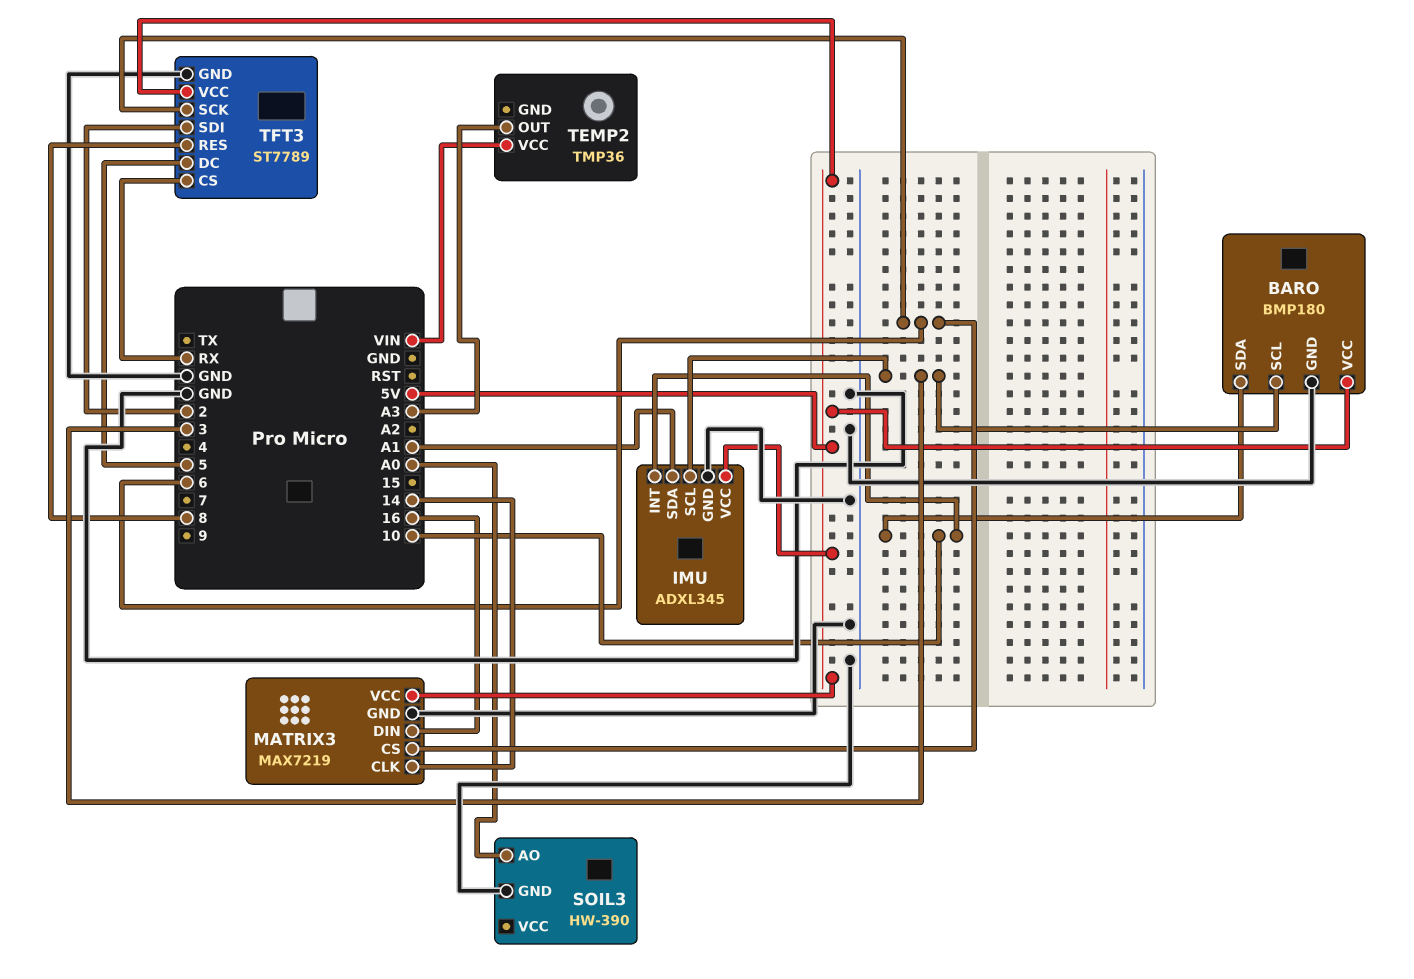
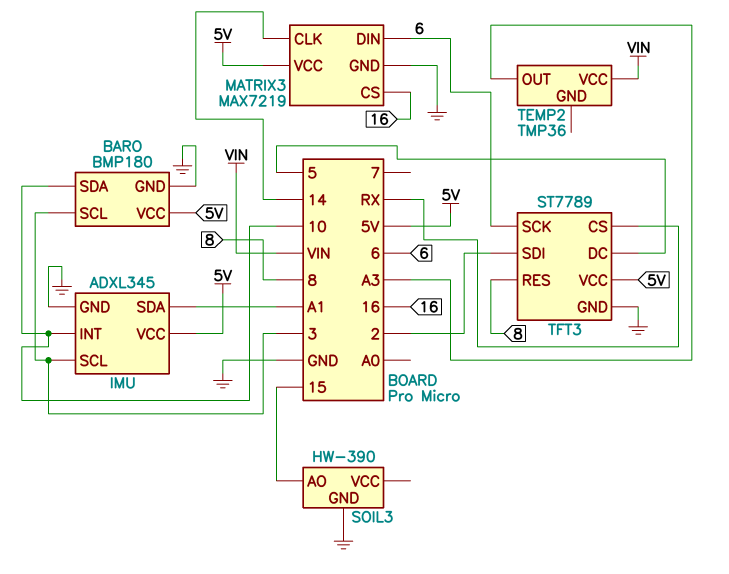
MATRIX3 pin CS: 6 -> 16
MATRIX3 pin DIN: 16 -> 6
SOIL3 pin AO: A0 -> 15

